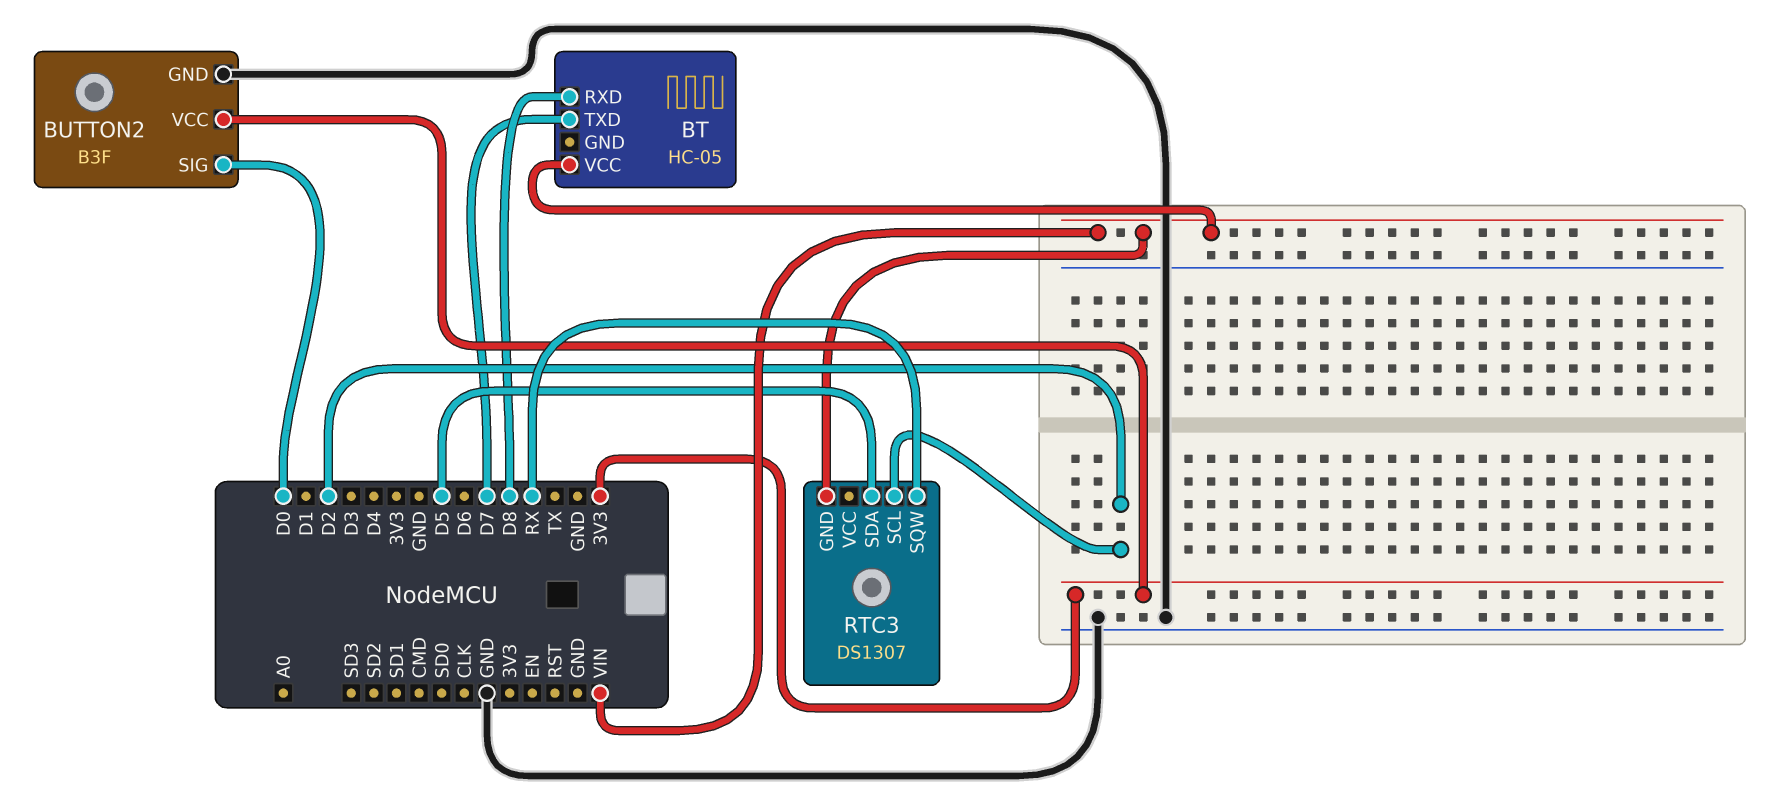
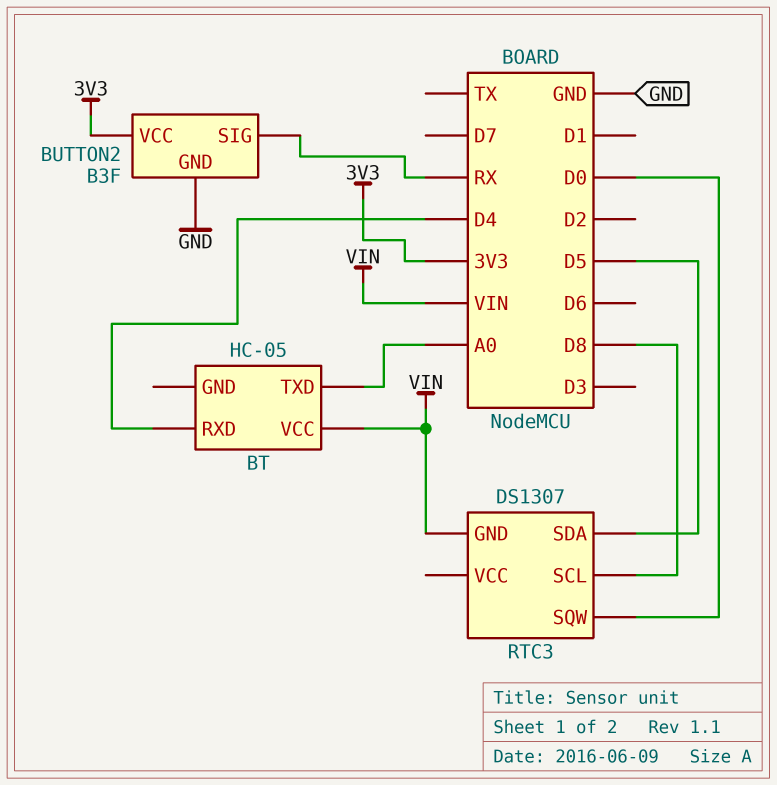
BT pin RXD: D8 -> D4
BT pin TXD: D7 -> A0
BUTTON2 pin SIG: D0 -> RX
RTC3 pin SCL: D2 -> D8
RTC3 pin SQW: RX -> D0

